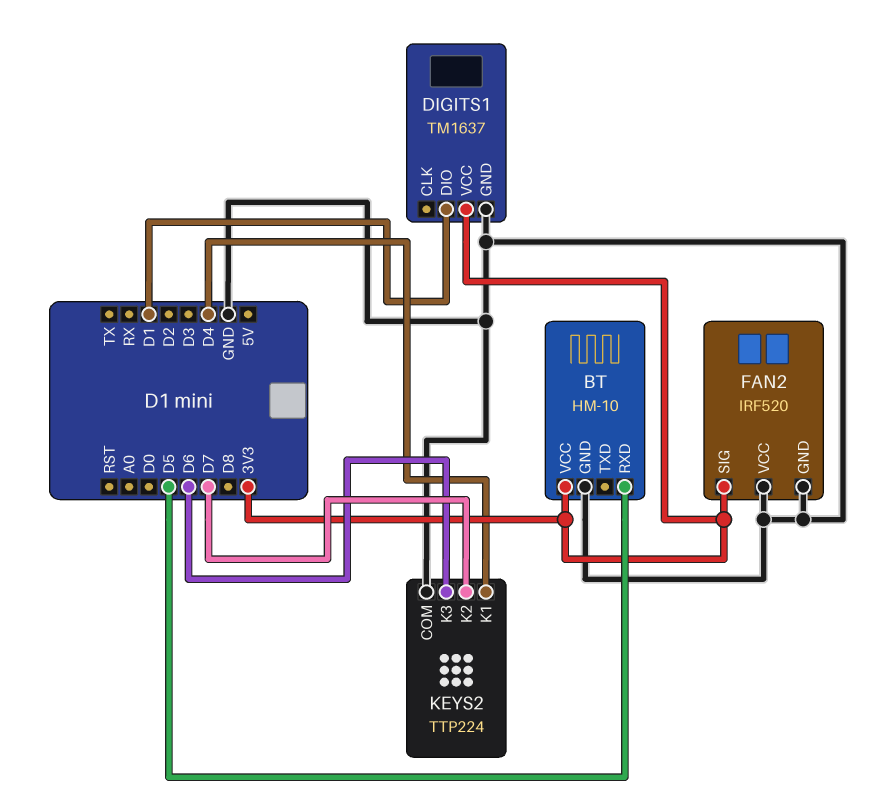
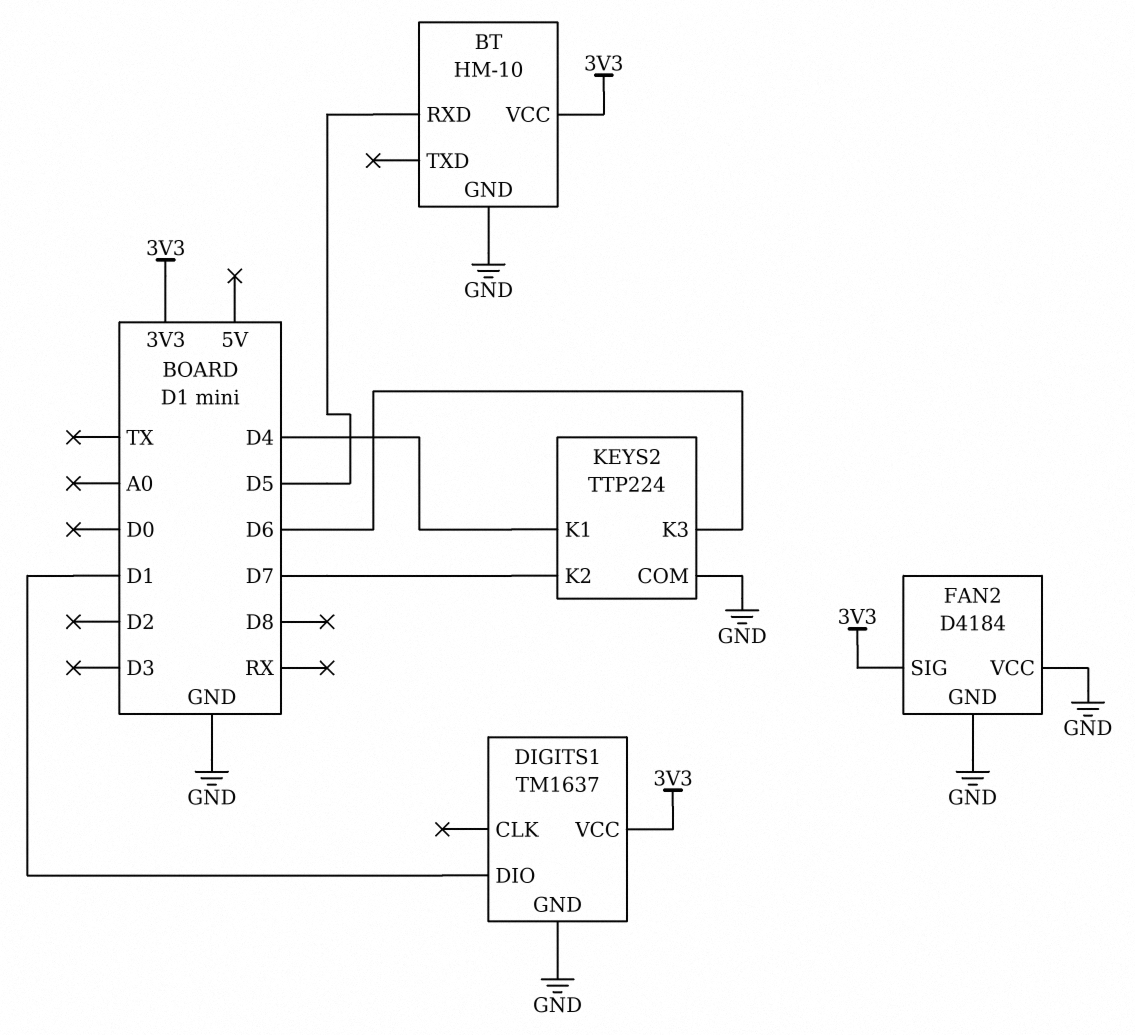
FAN2: IRF520 -> D4184

